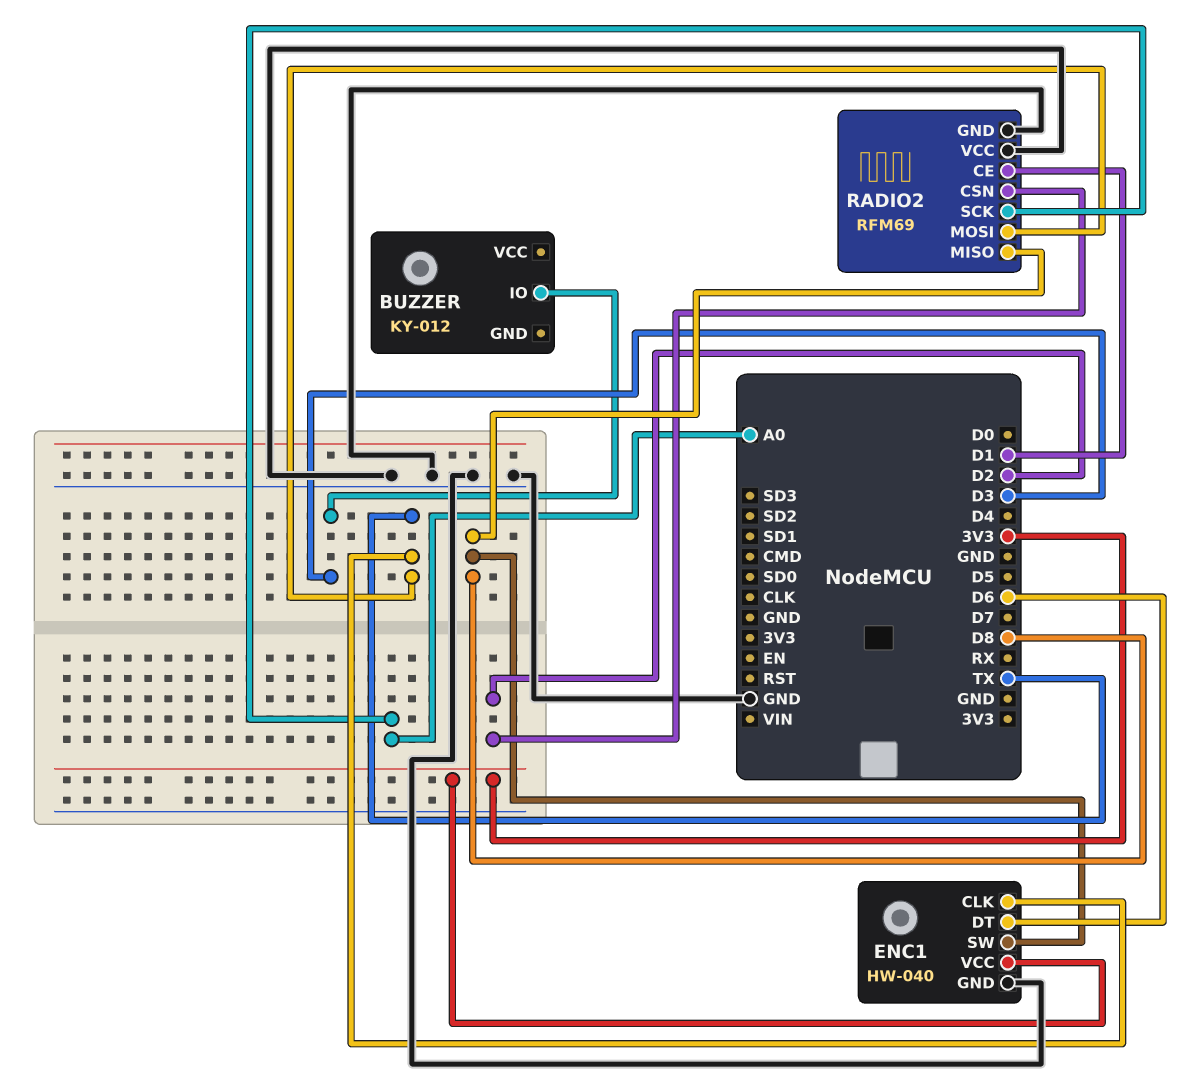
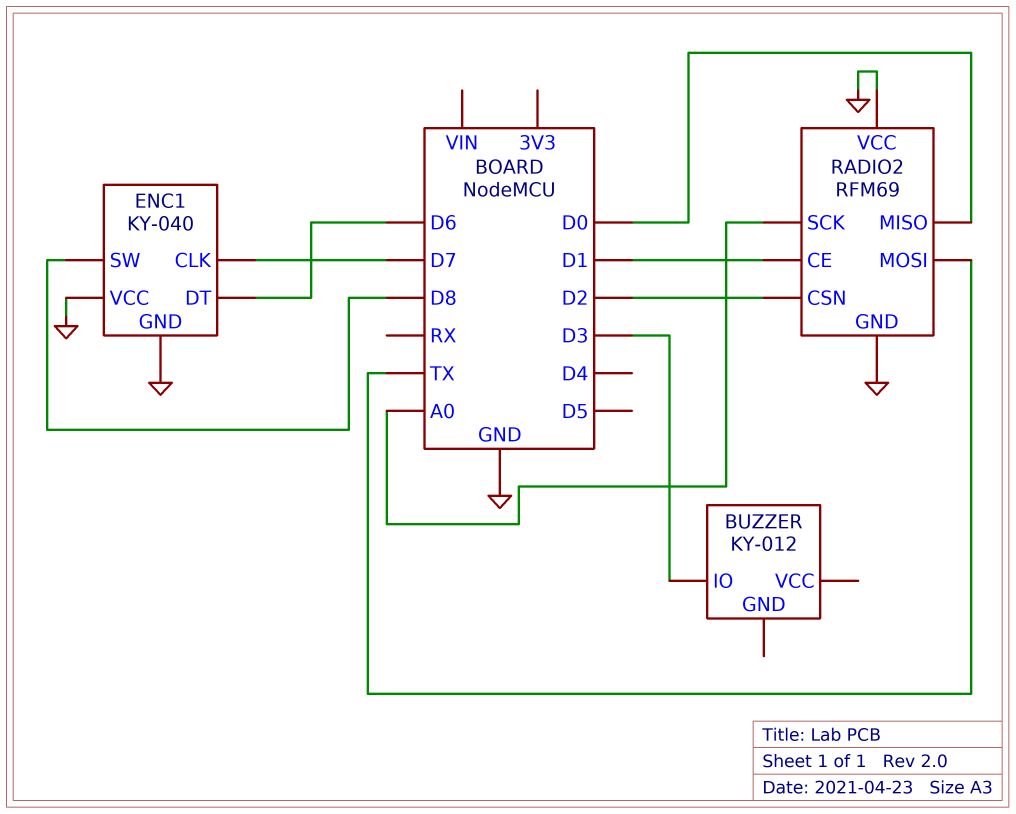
ENC1: HW-040 -> KY-040
ENC1 pin CLK: TX -> D7
ENC1 pin VCC: 3V3 -> GND
RADIO2 pin MISO: D8 -> D0

